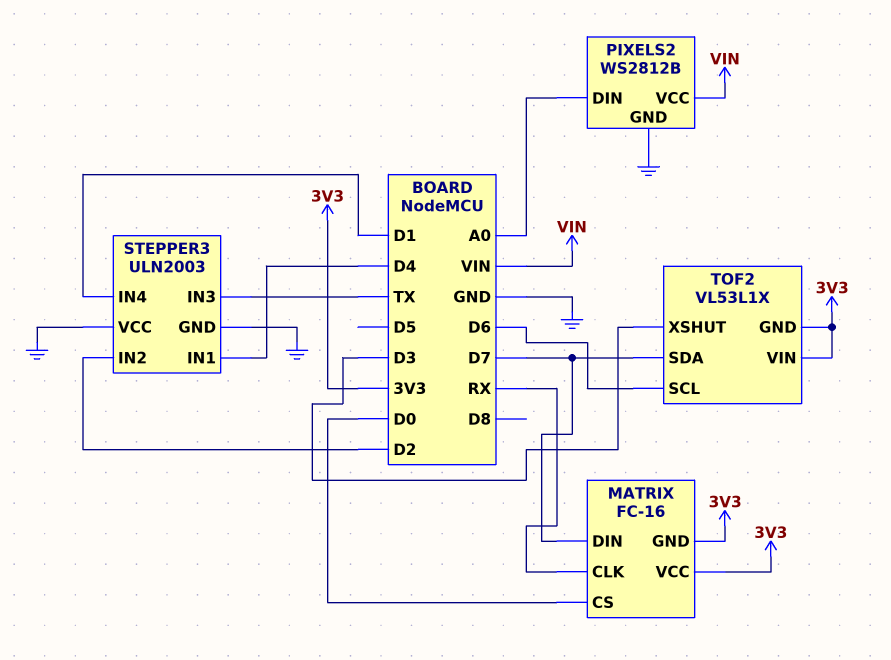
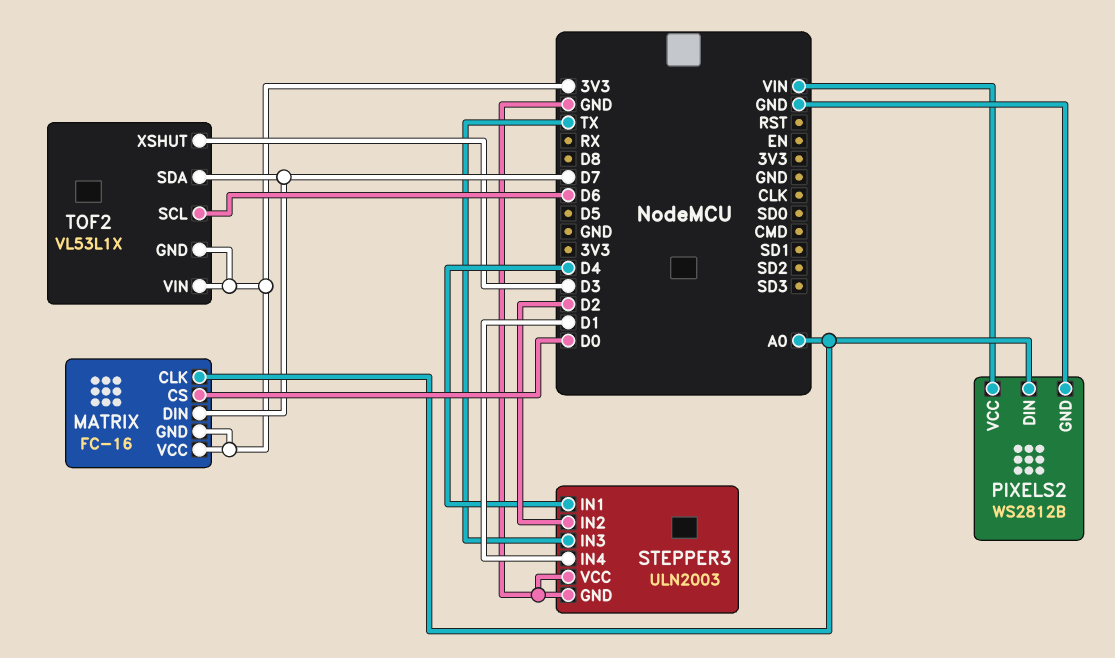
MATRIX pin CLK: RX -> A0

